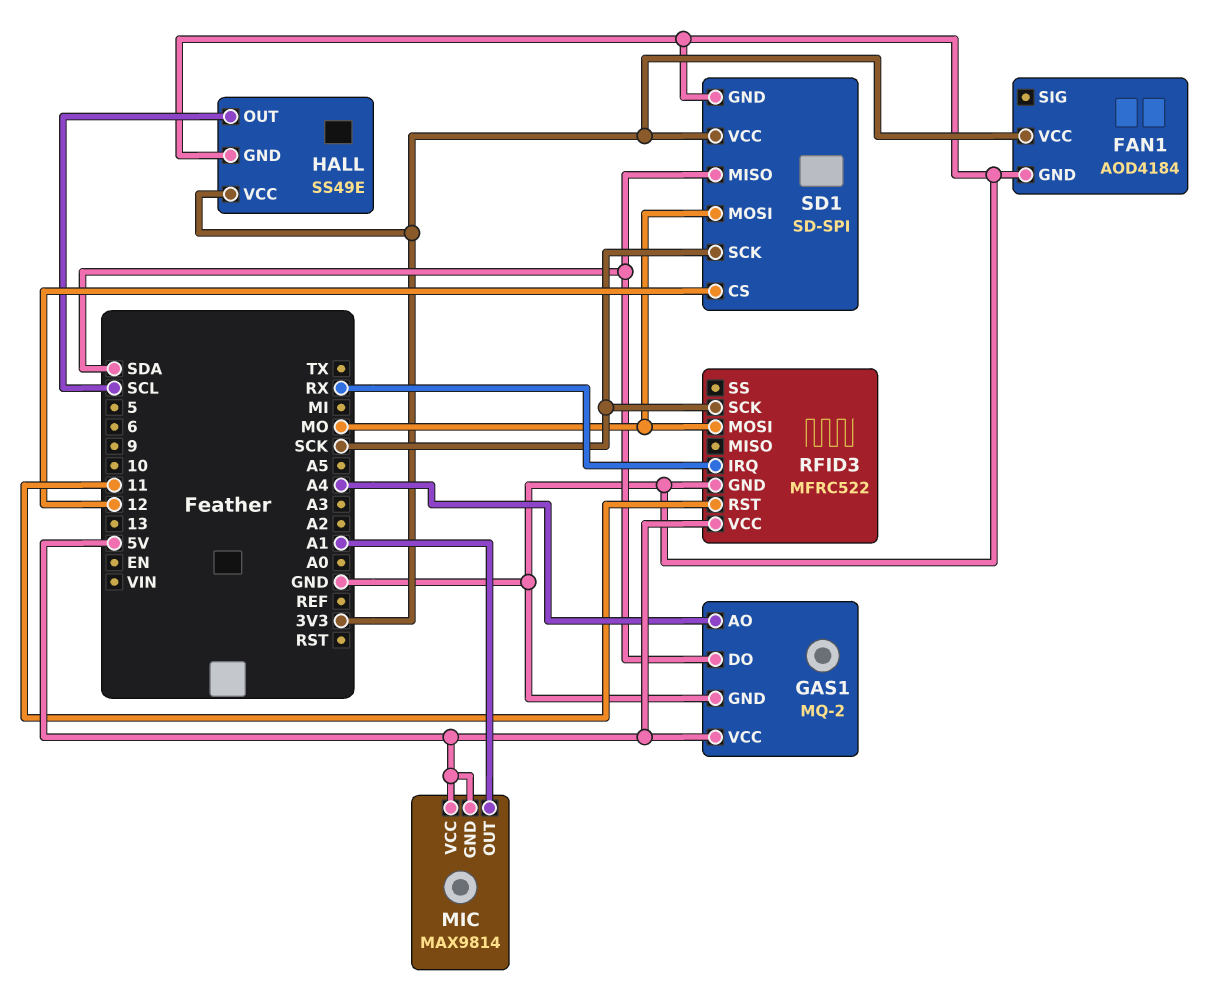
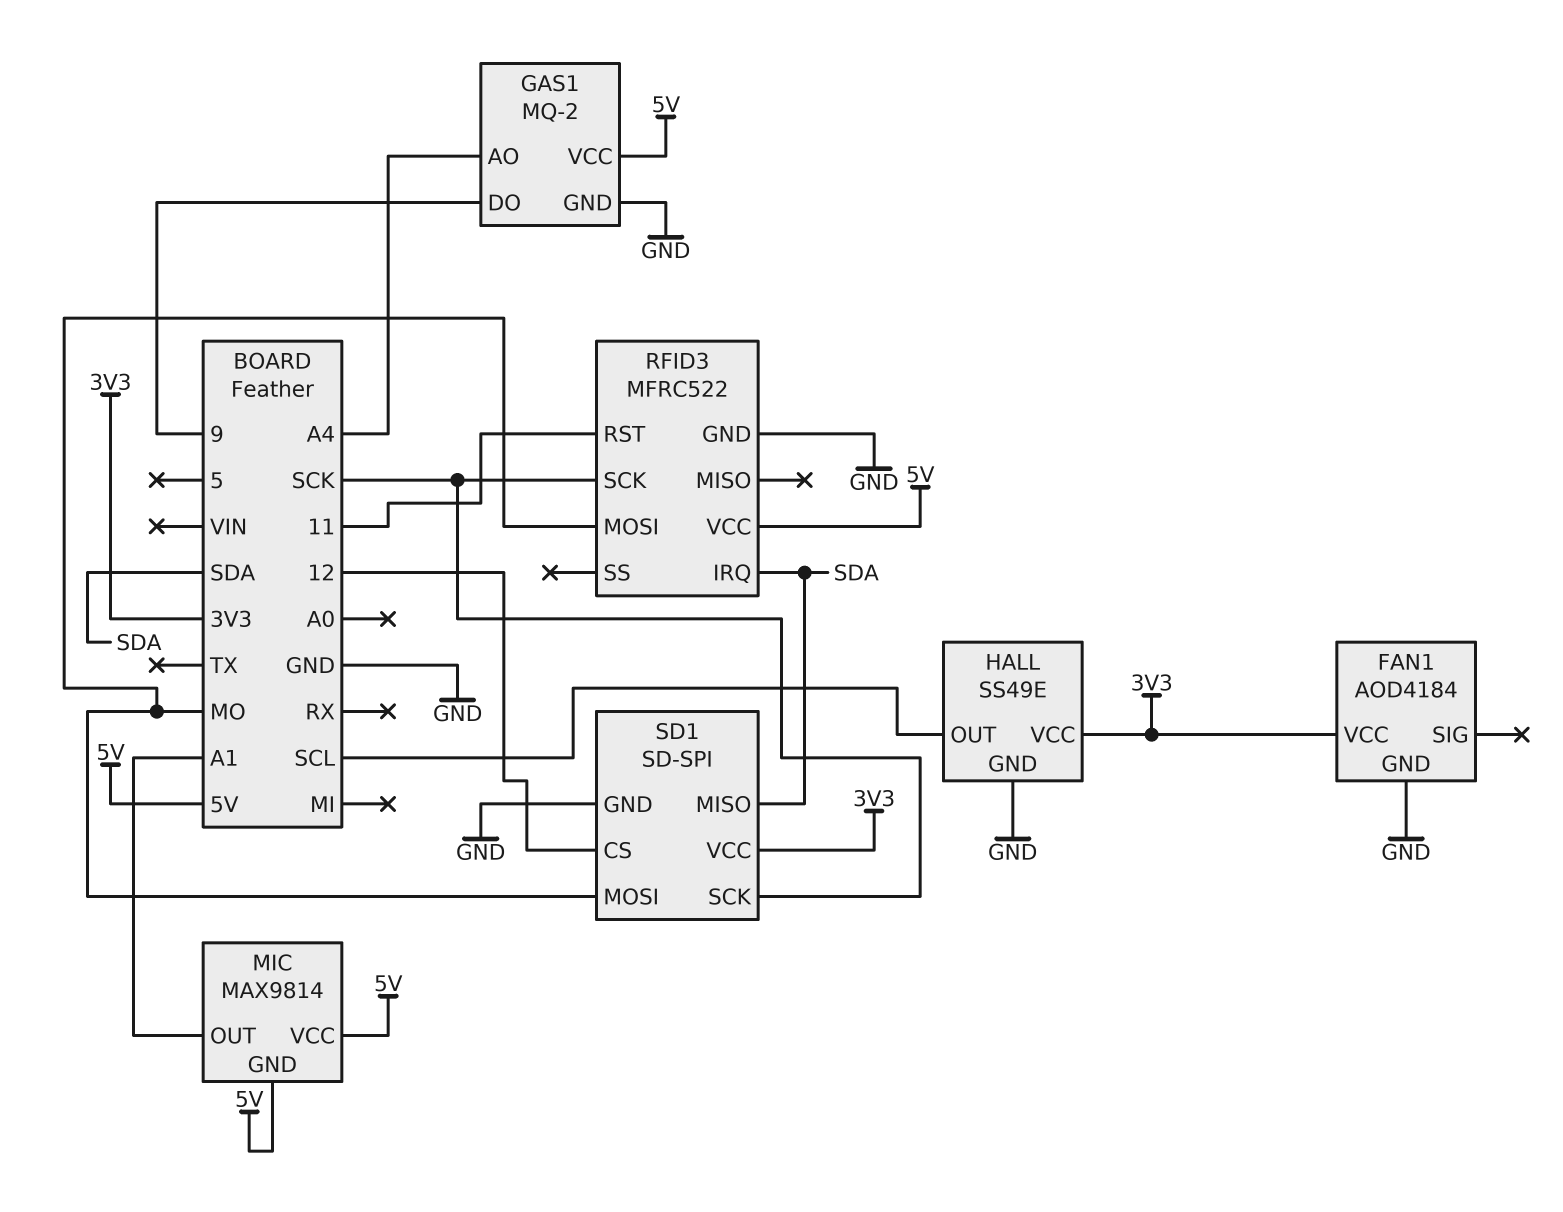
GAS1 pin DO: SDA -> 9
RFID3 pin IRQ: RX -> SDA

